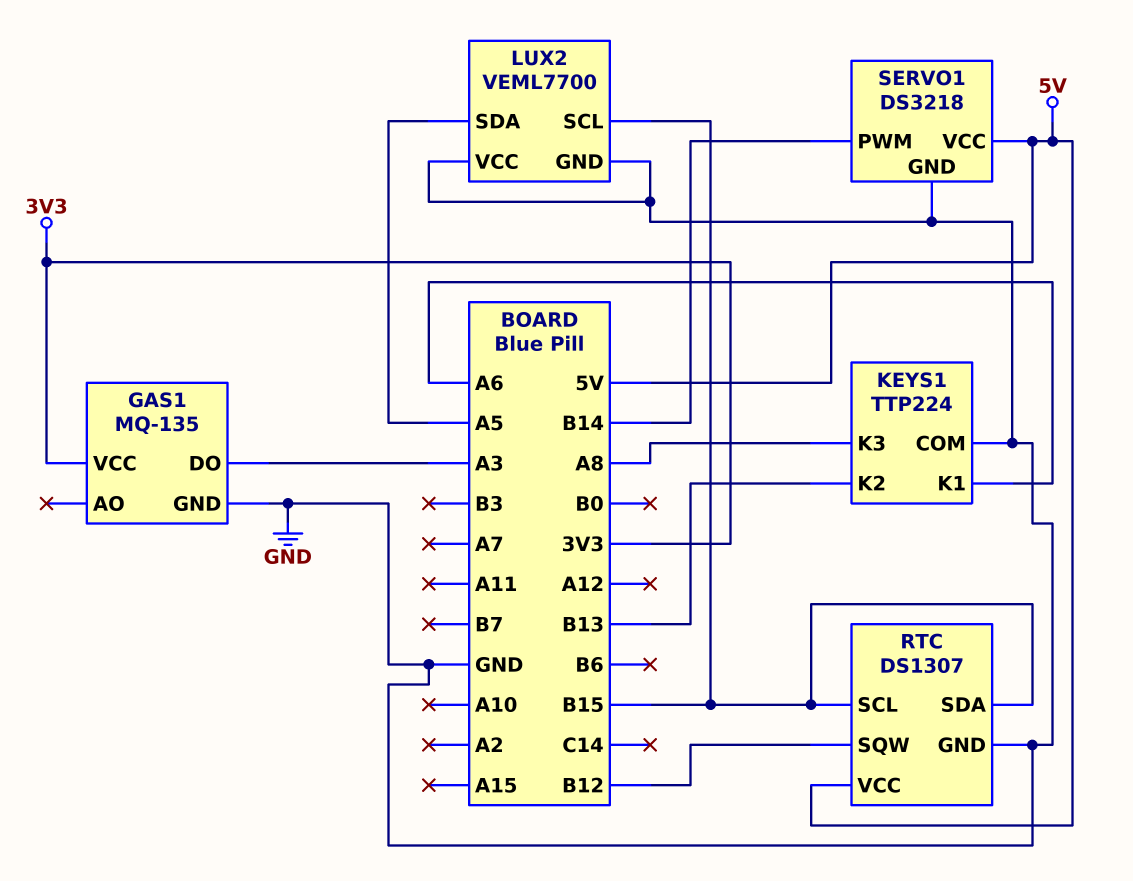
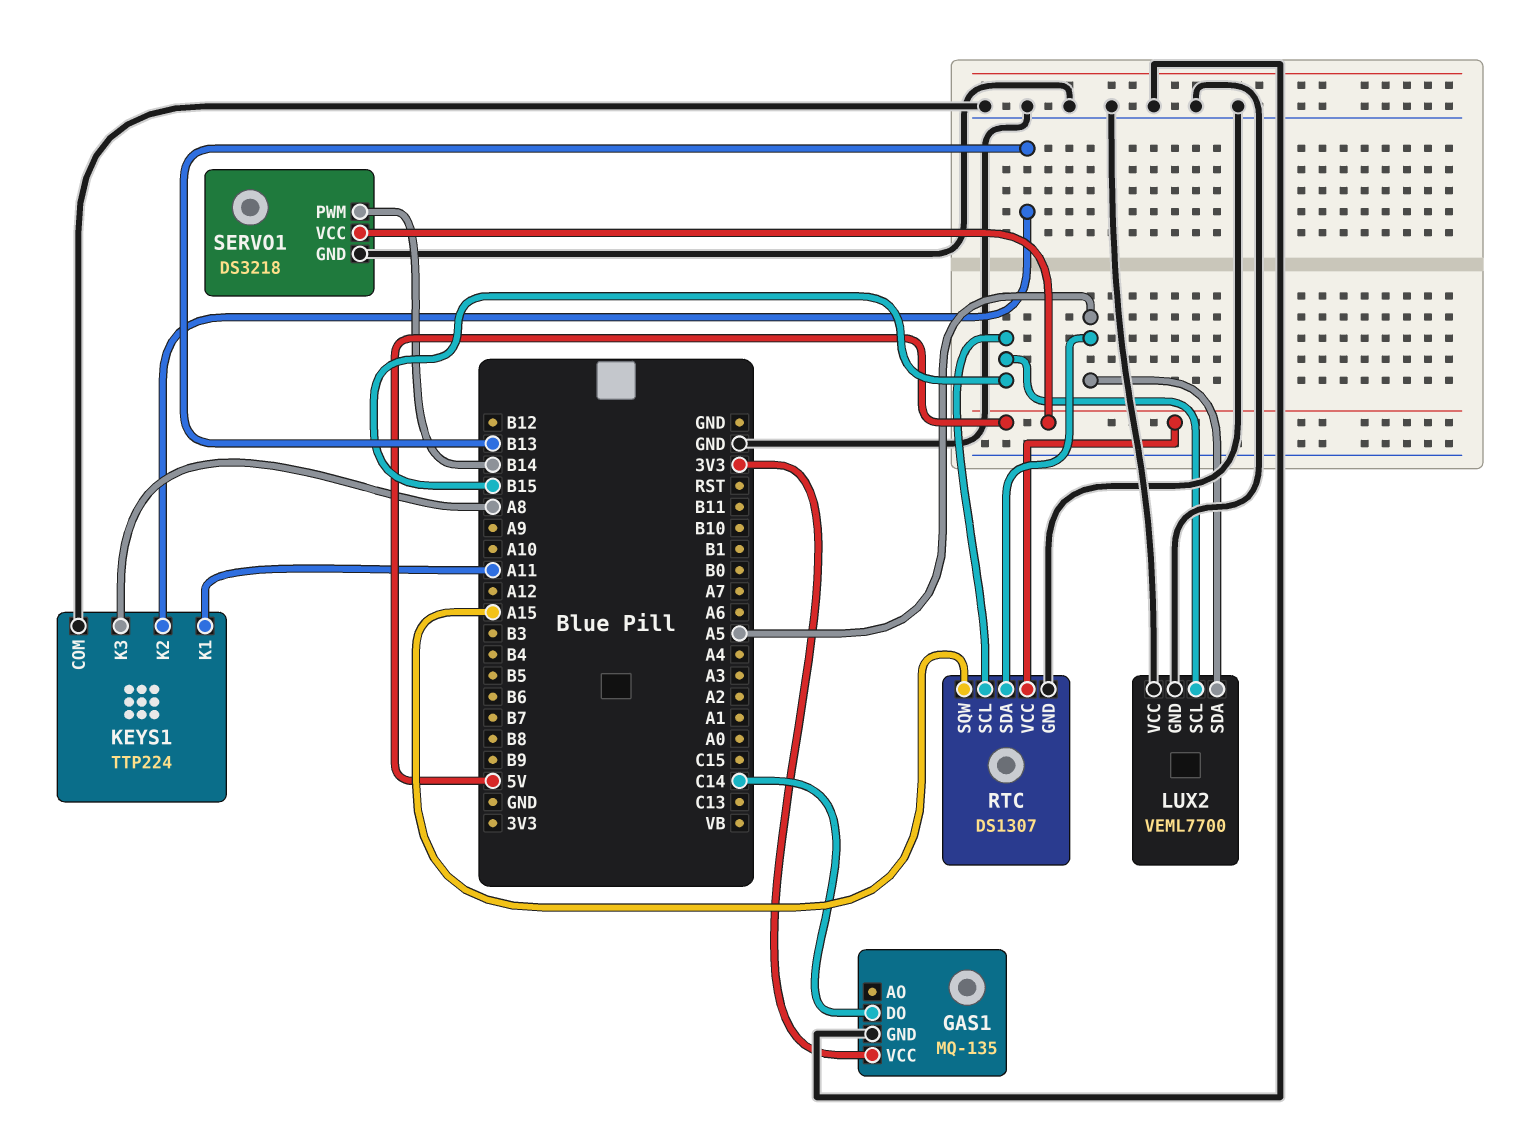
GAS1 pin DO: A3 -> C14
KEYS1 pin K1: A6 -> A11
RTC pin SDA: B15 -> A5
RTC pin SQW: B12 -> A15

